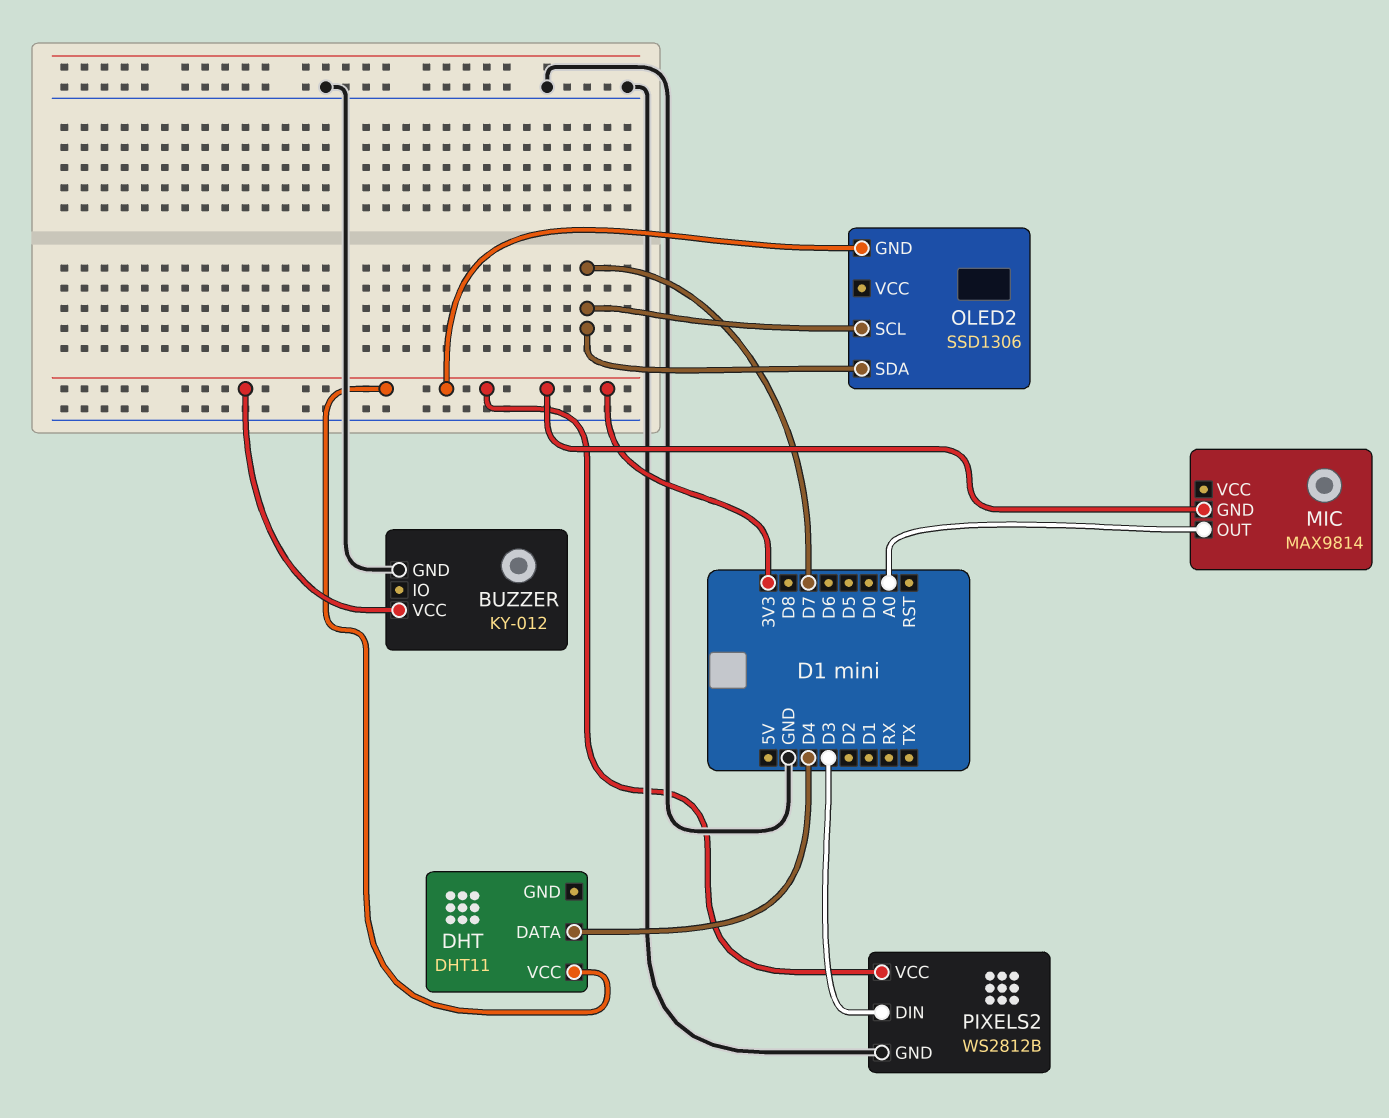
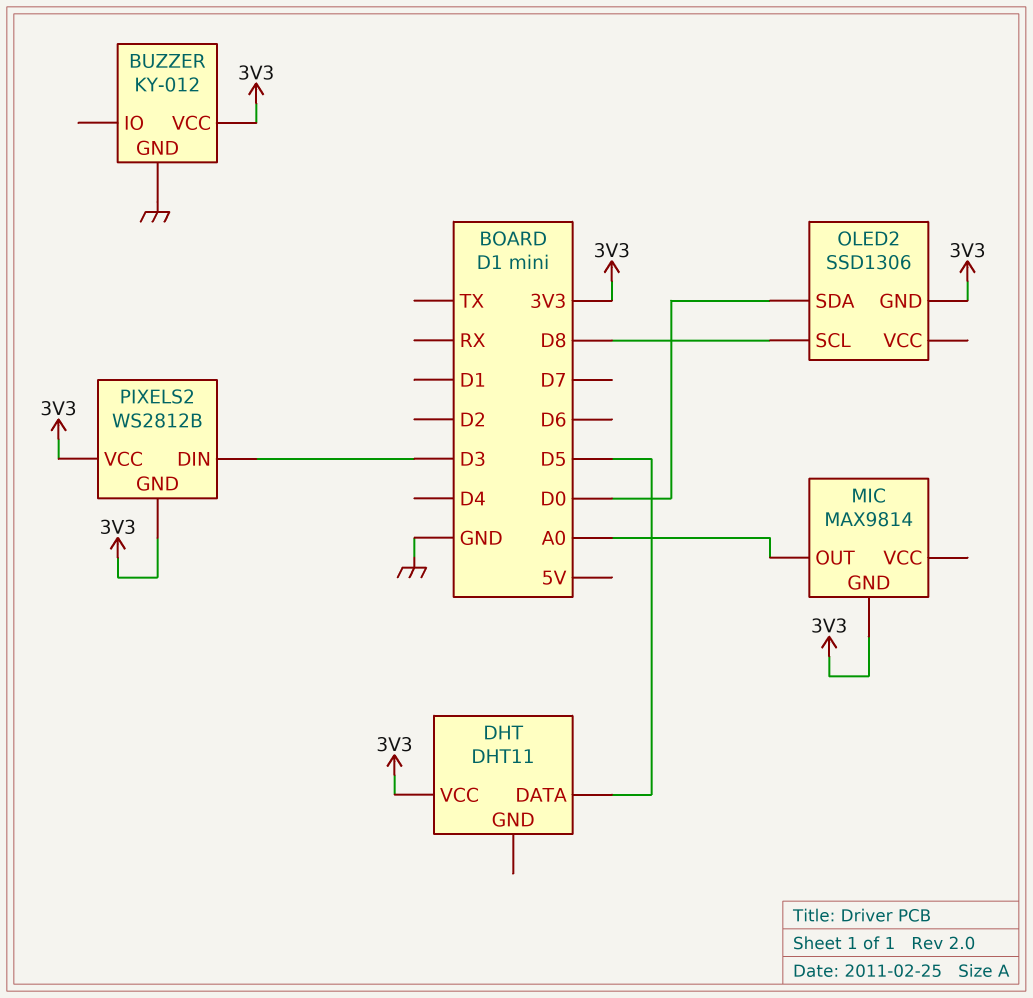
DHT pin DATA: D4 -> D5
OLED2 pin SCL: D7 -> D8
OLED2 pin SDA: D7 -> D0
PIXELS2 pin GND: GND -> 3V3

